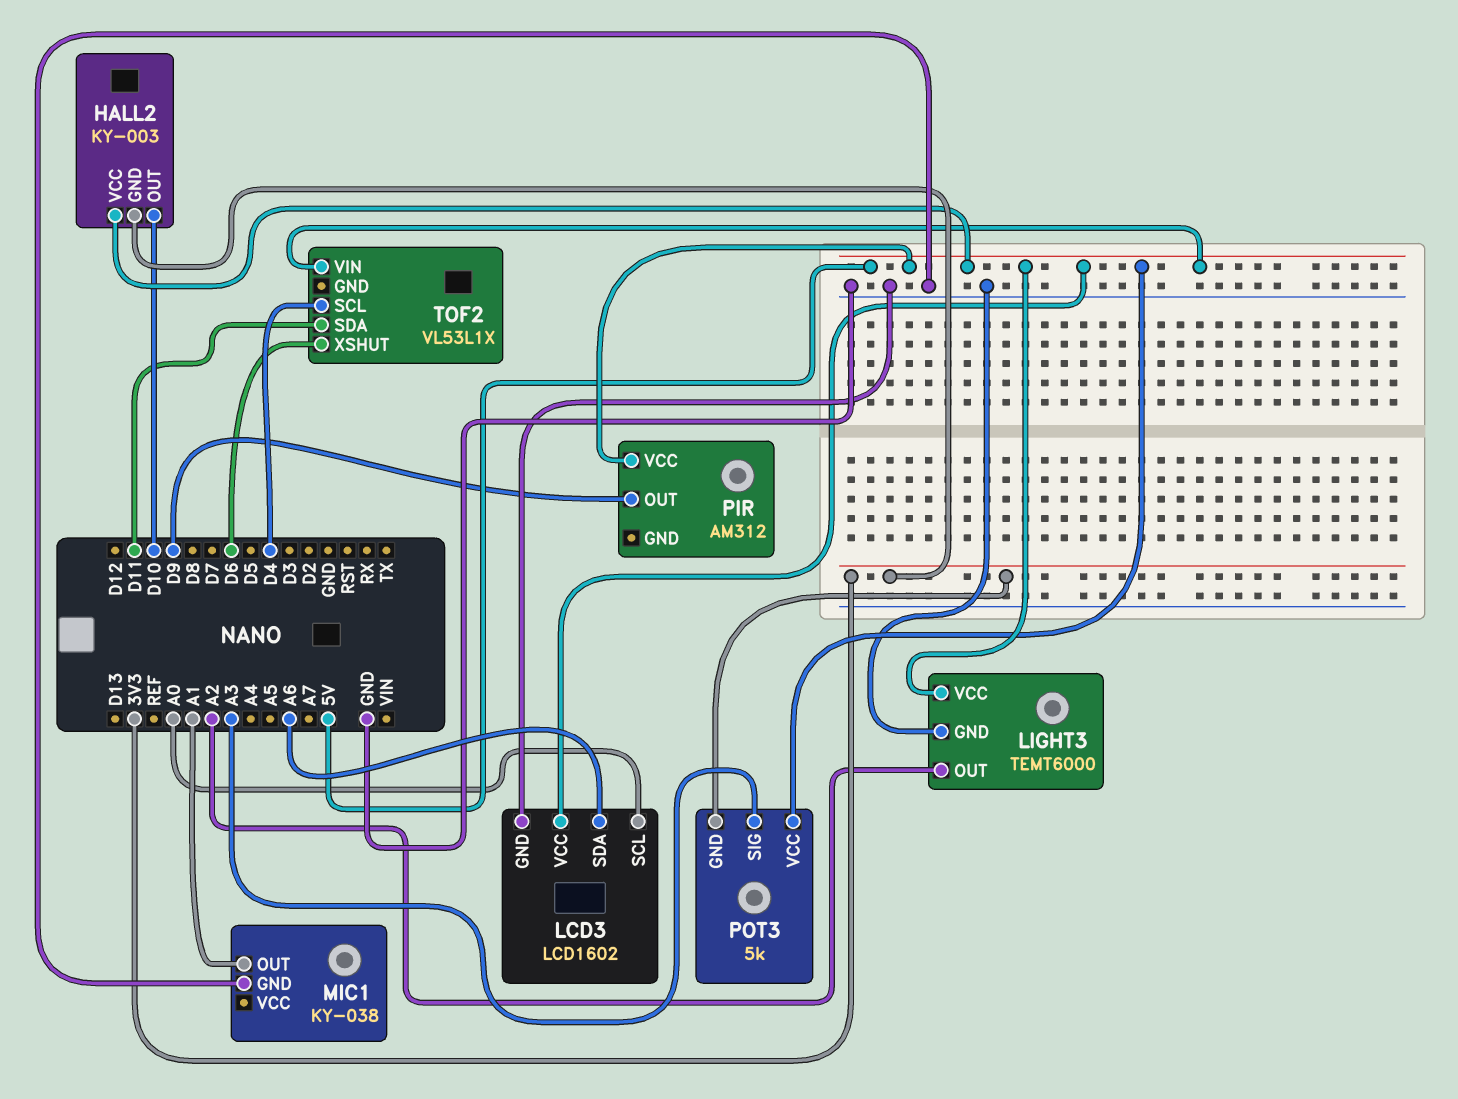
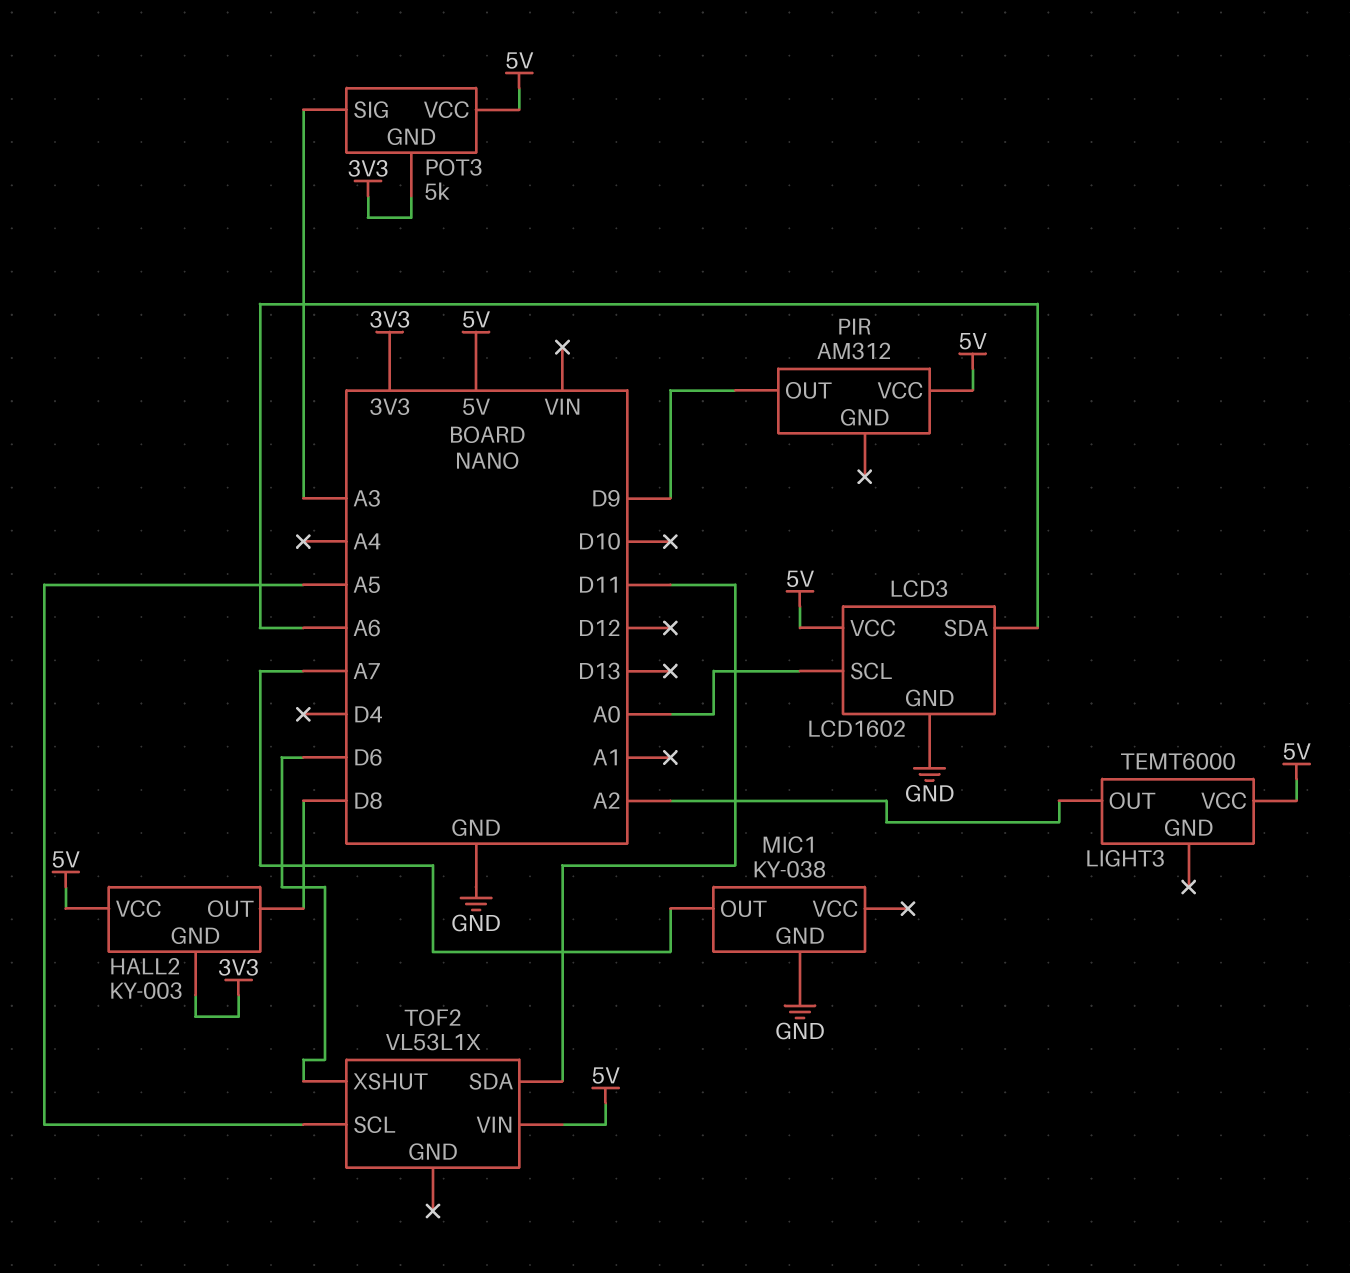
HALL2 pin OUT: D10 -> D8
LIGHT3 pin GND: GND -> none
MIC1 pin OUT: A1 -> A7
TOF2 pin SCL: D4 -> A5

